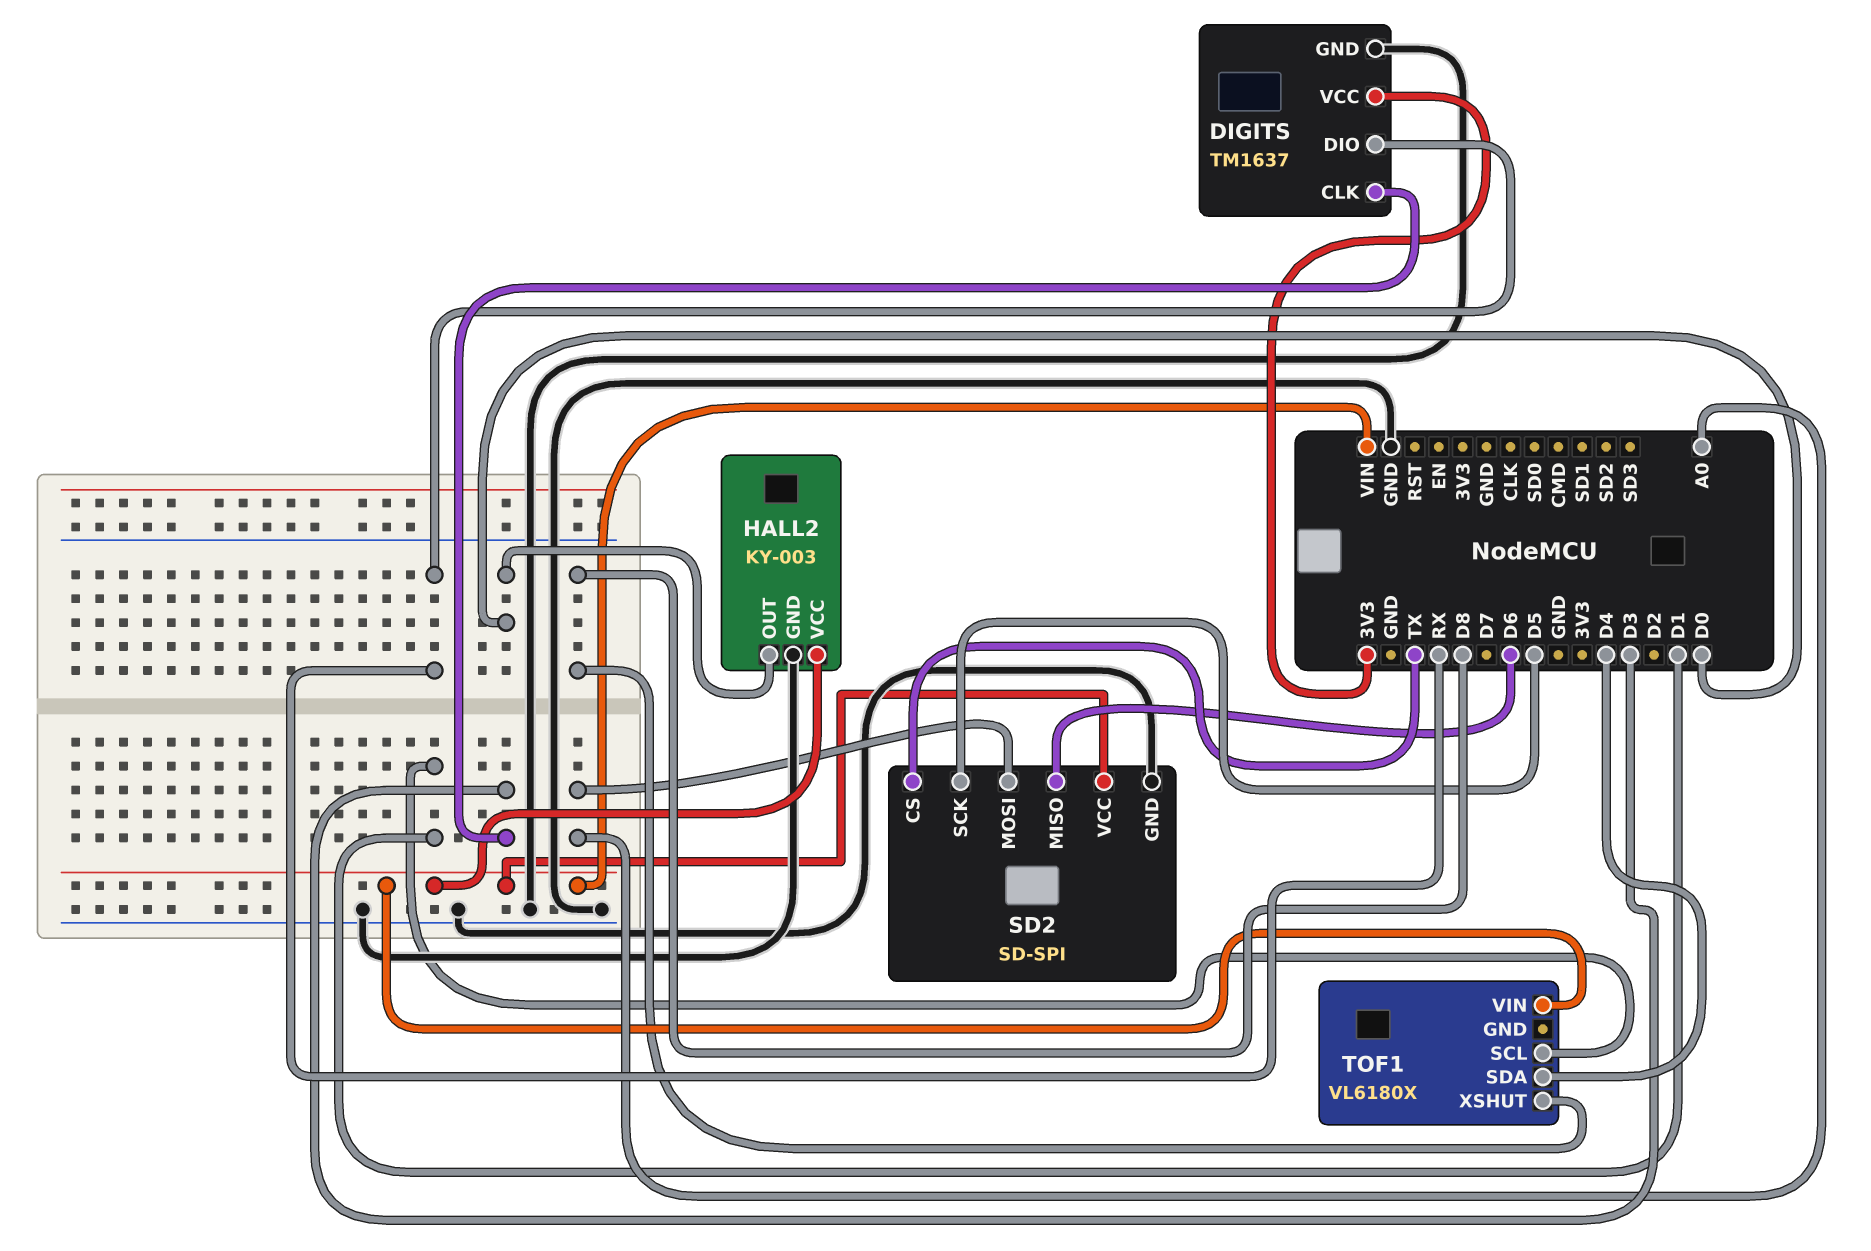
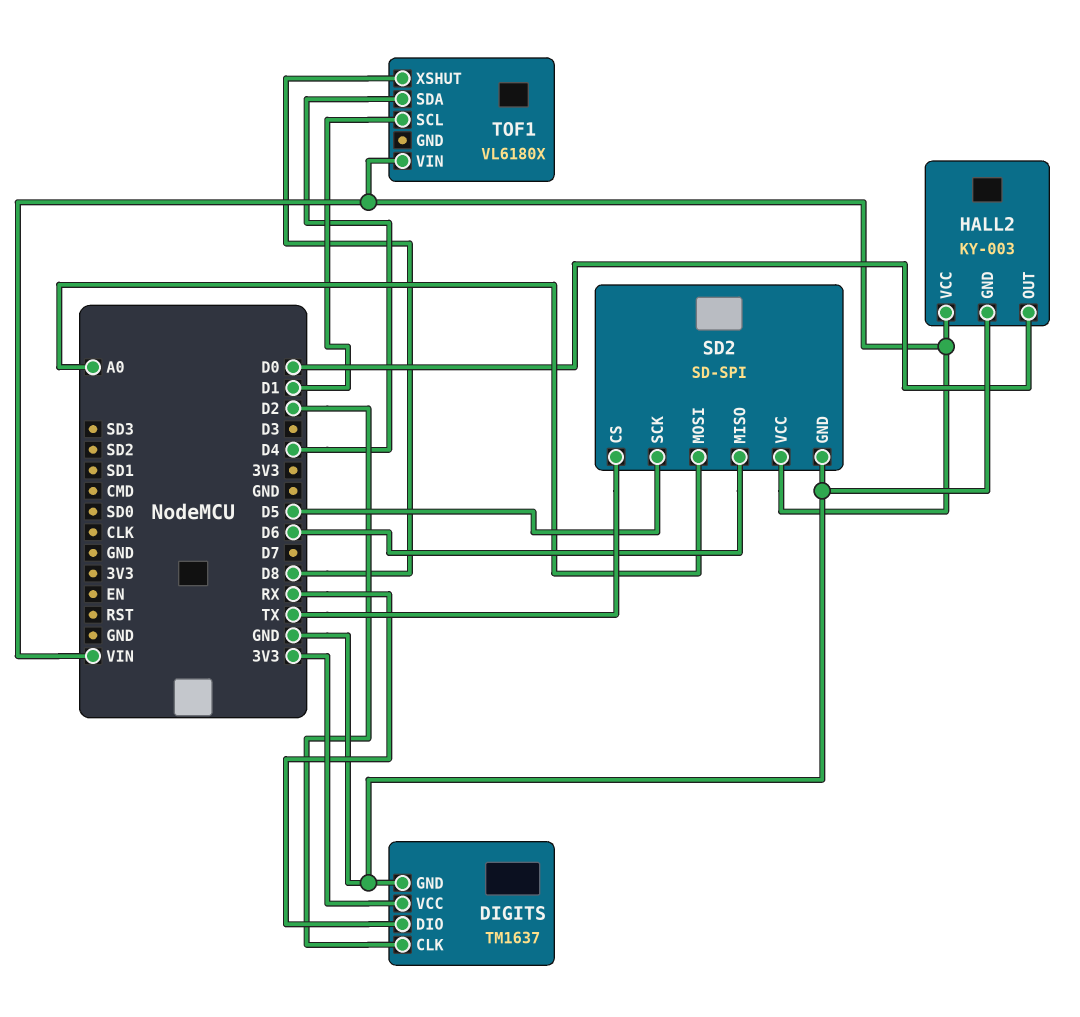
DIGITS pin CLK: D3 -> D2

